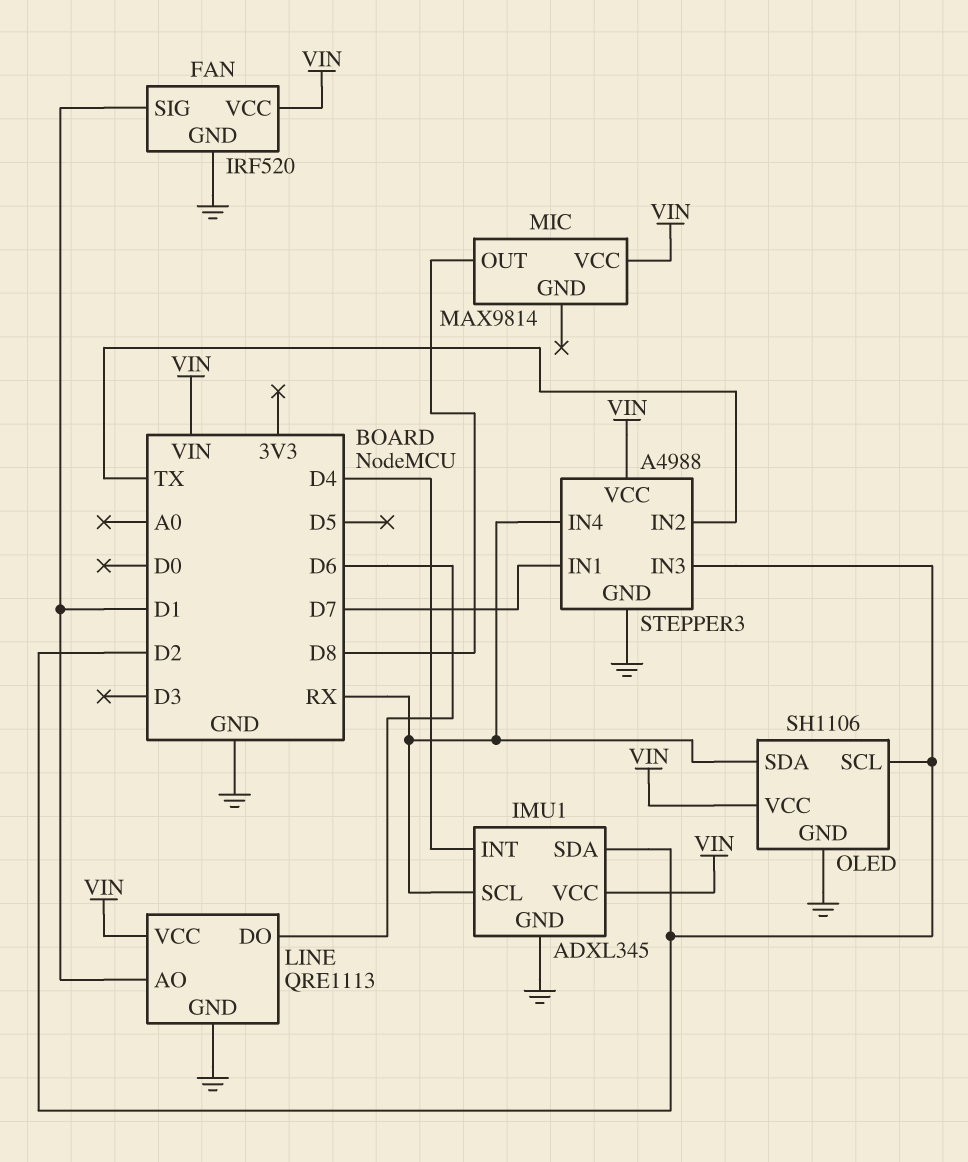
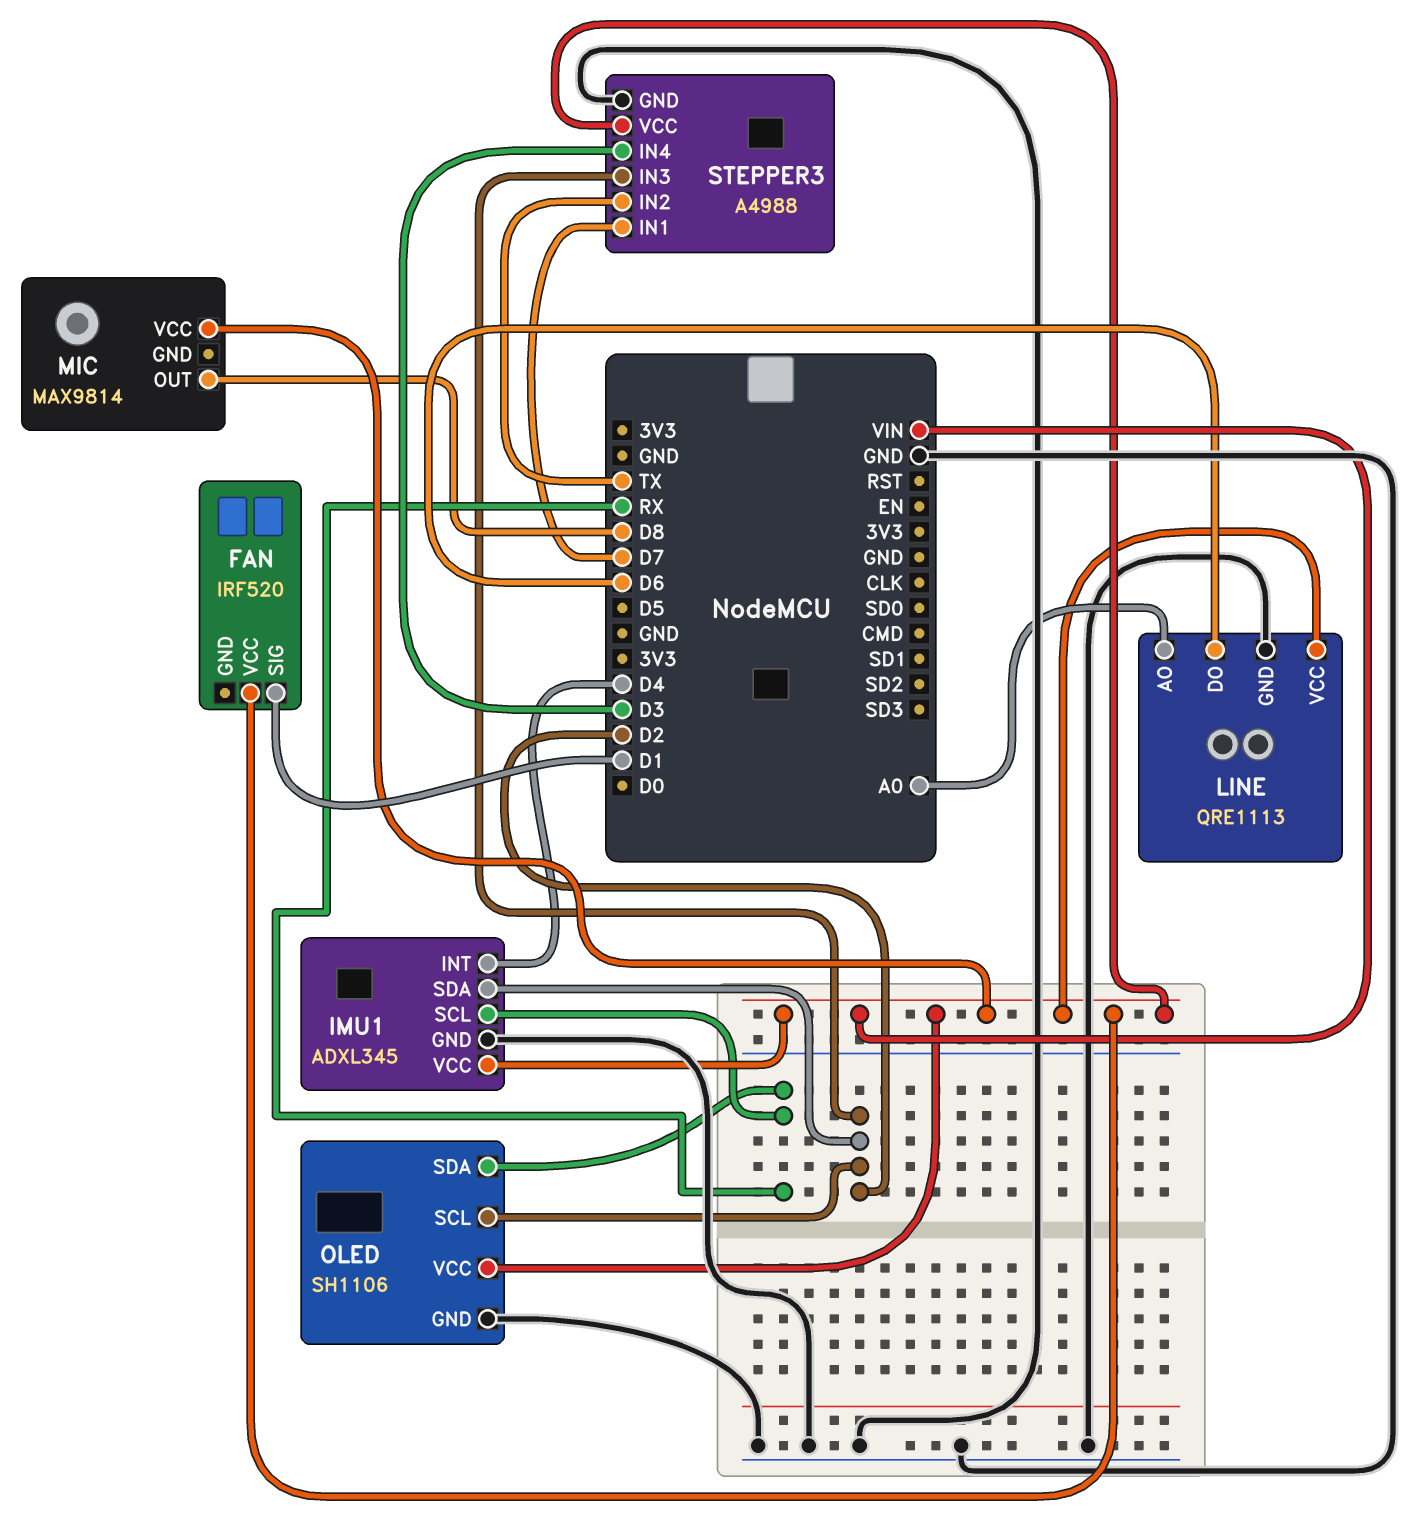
FAN pin GND: GND -> none
LINE pin AO: D1 -> A0
STEPPER3 pin IN4: RX -> D3

